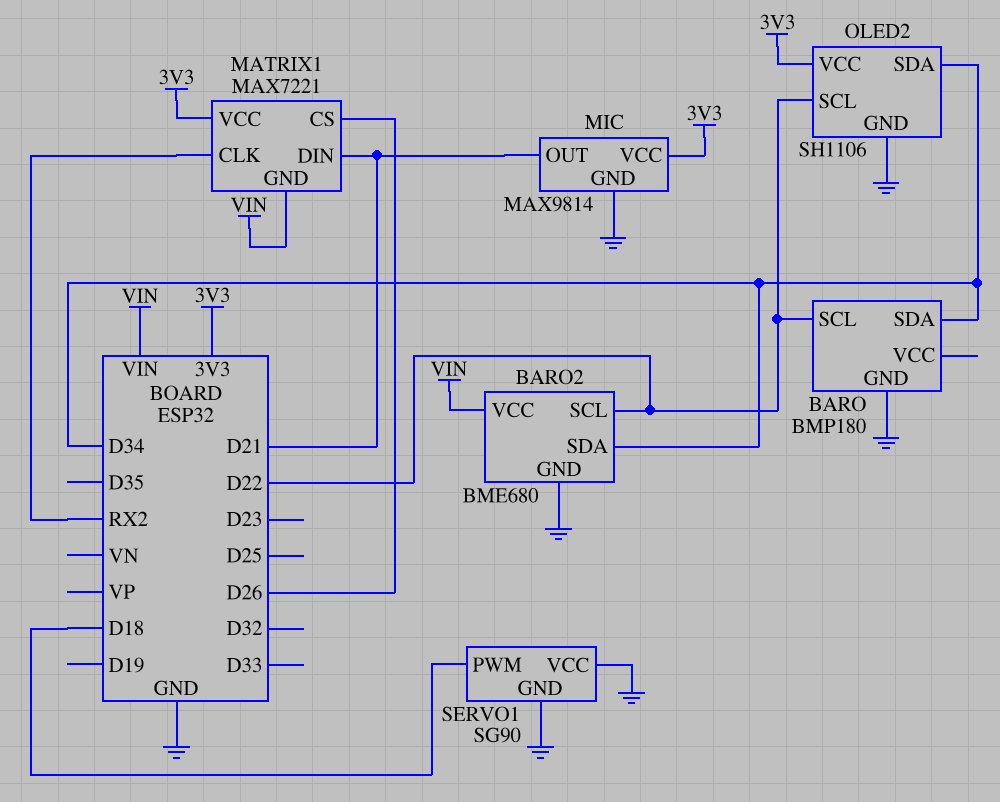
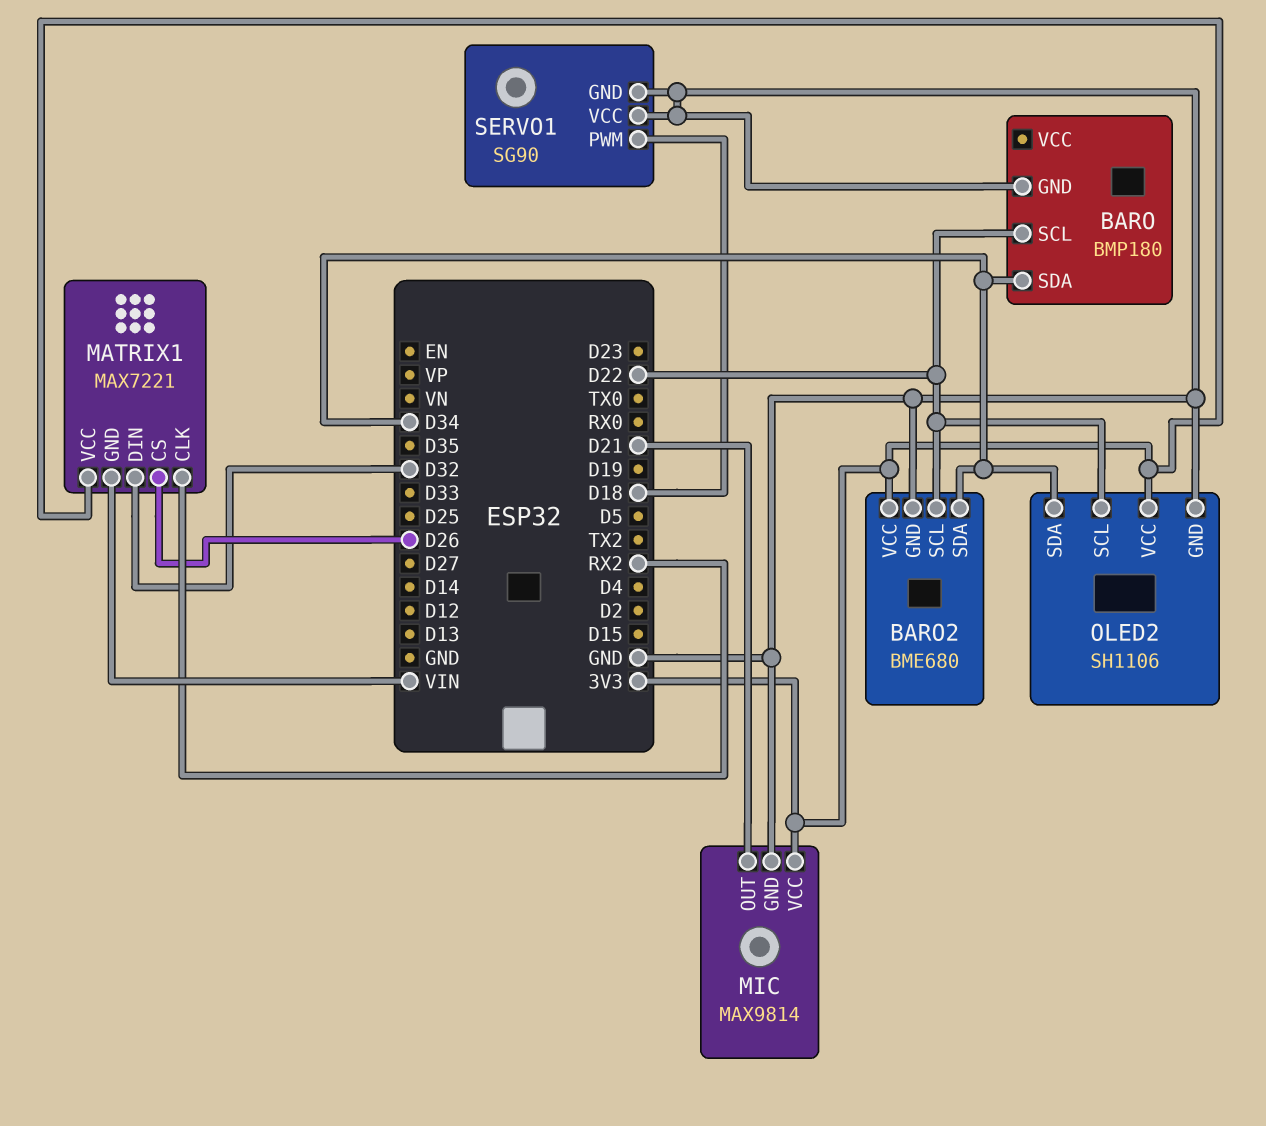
BARO2 pin VCC: VIN -> 3V3
MATRIX1 pin DIN: D21 -> D32

